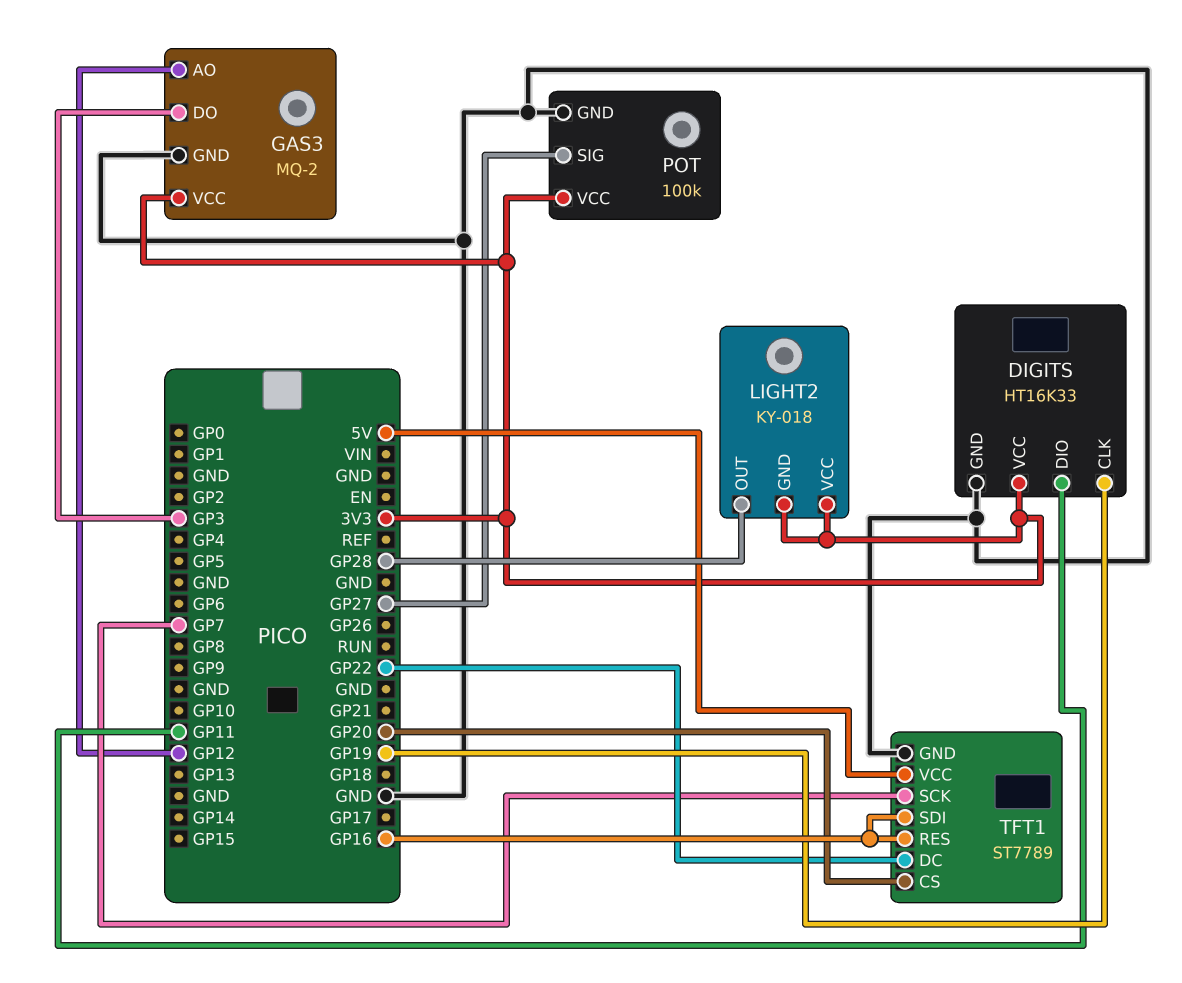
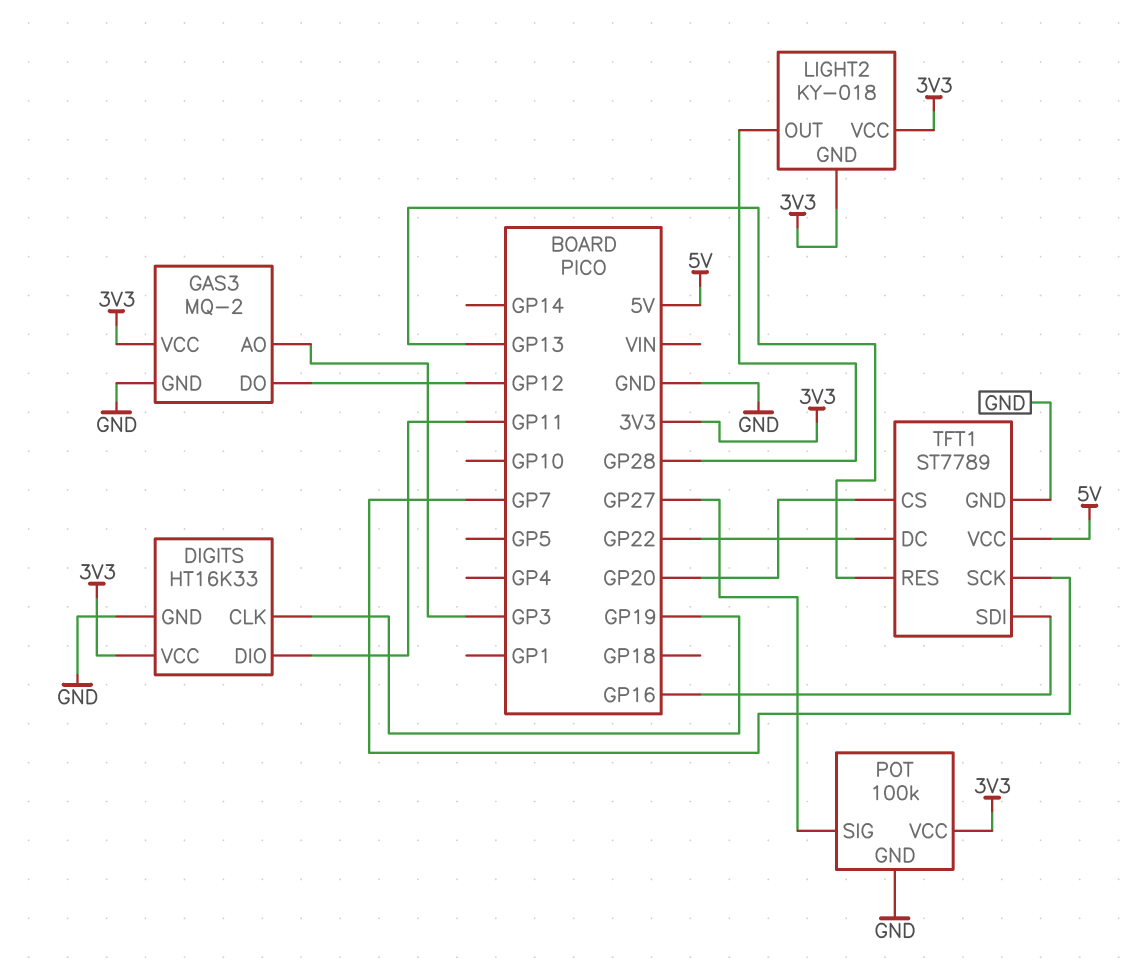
GAS3 pin AO: GP12 -> GP3
GAS3 pin DO: GP3 -> GP12
TFT1 pin RES: GP16 -> GP13

